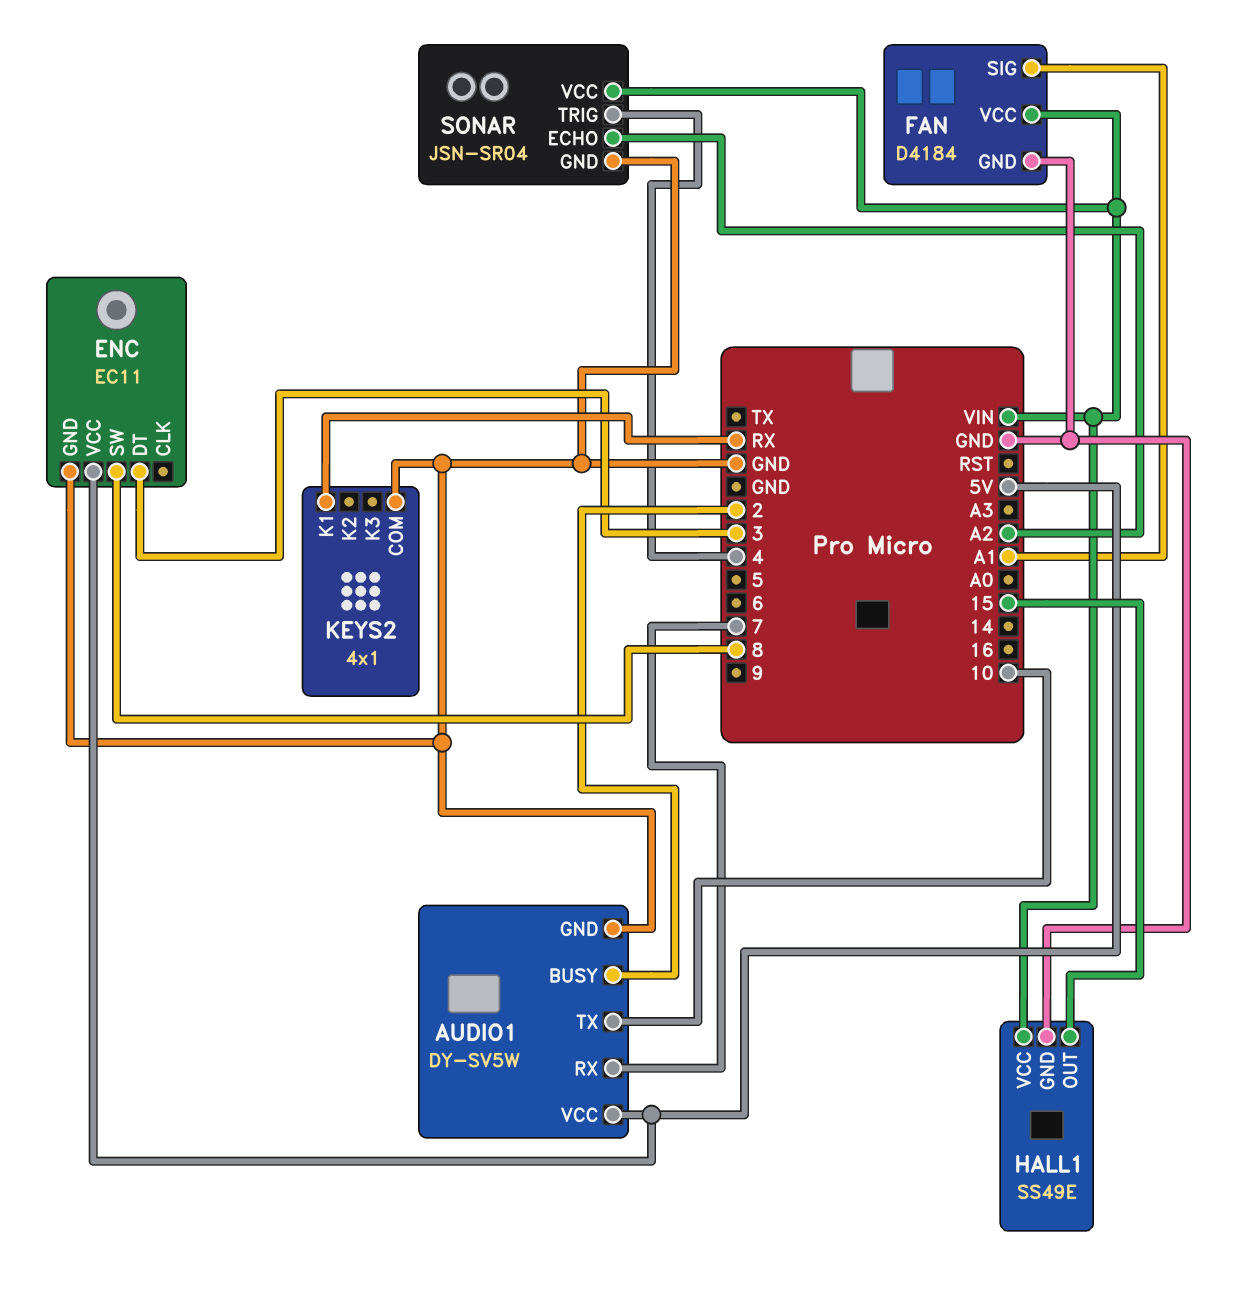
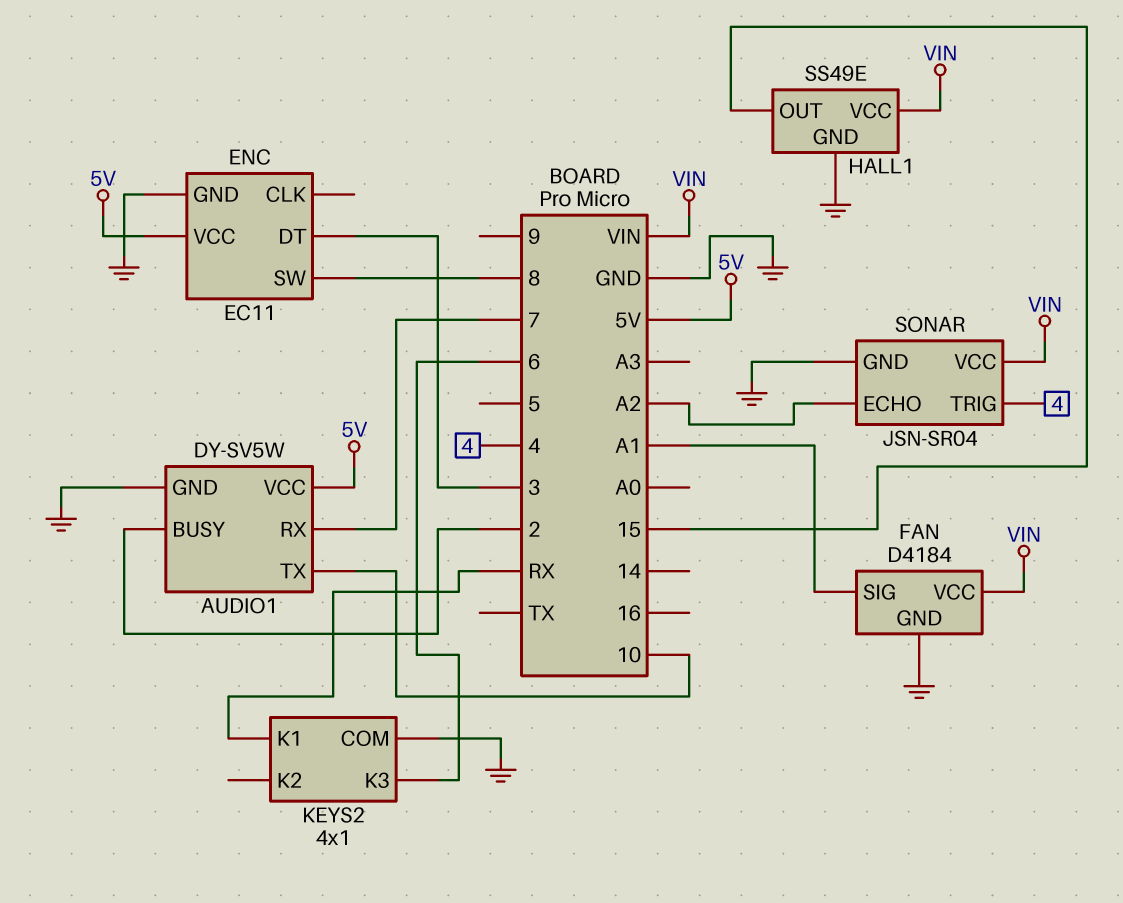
KEYS2 pin K3: none -> 6

